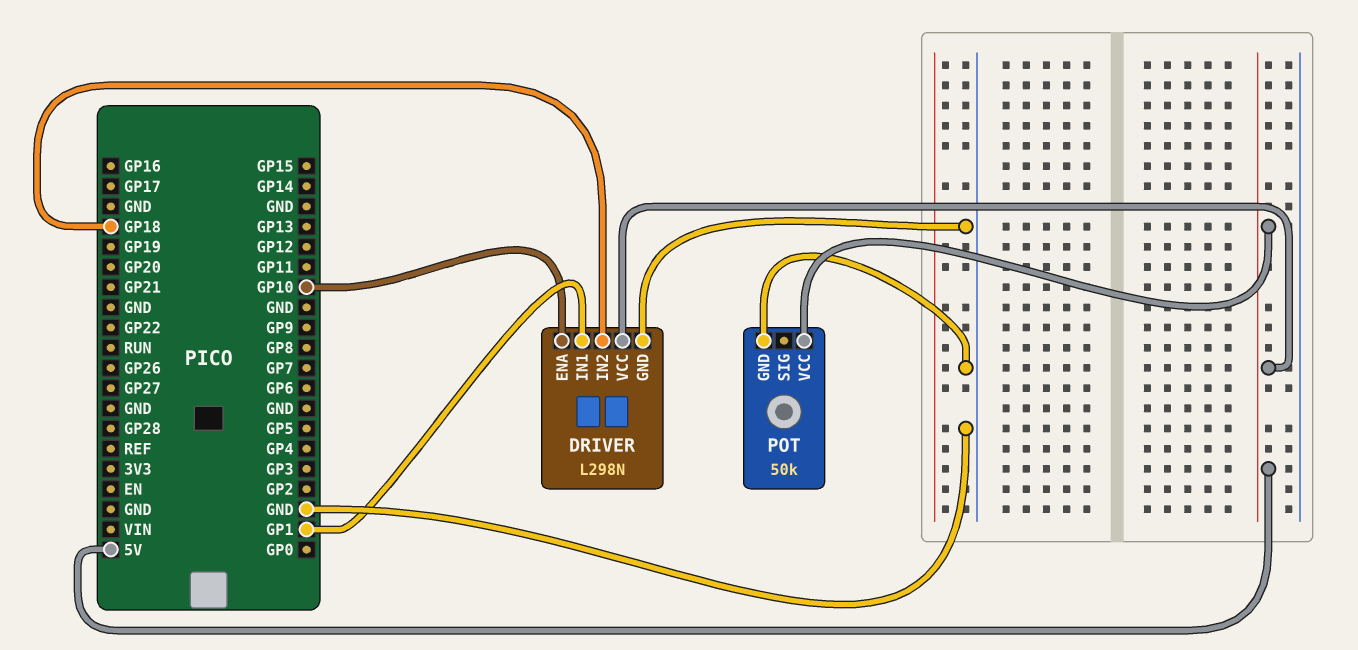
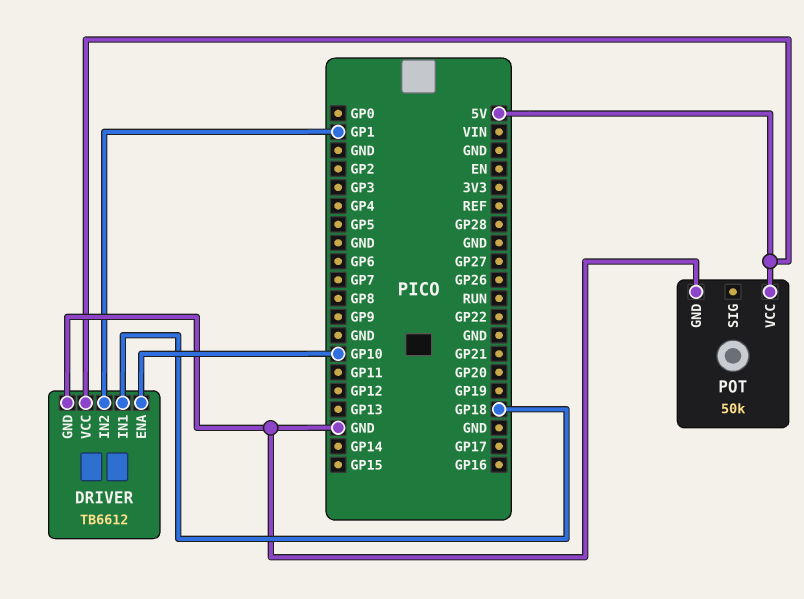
DRIVER: L298N -> TB6612
DRIVER pin IN1: GP1 -> GP18
DRIVER pin IN2: GP18 -> GP1

